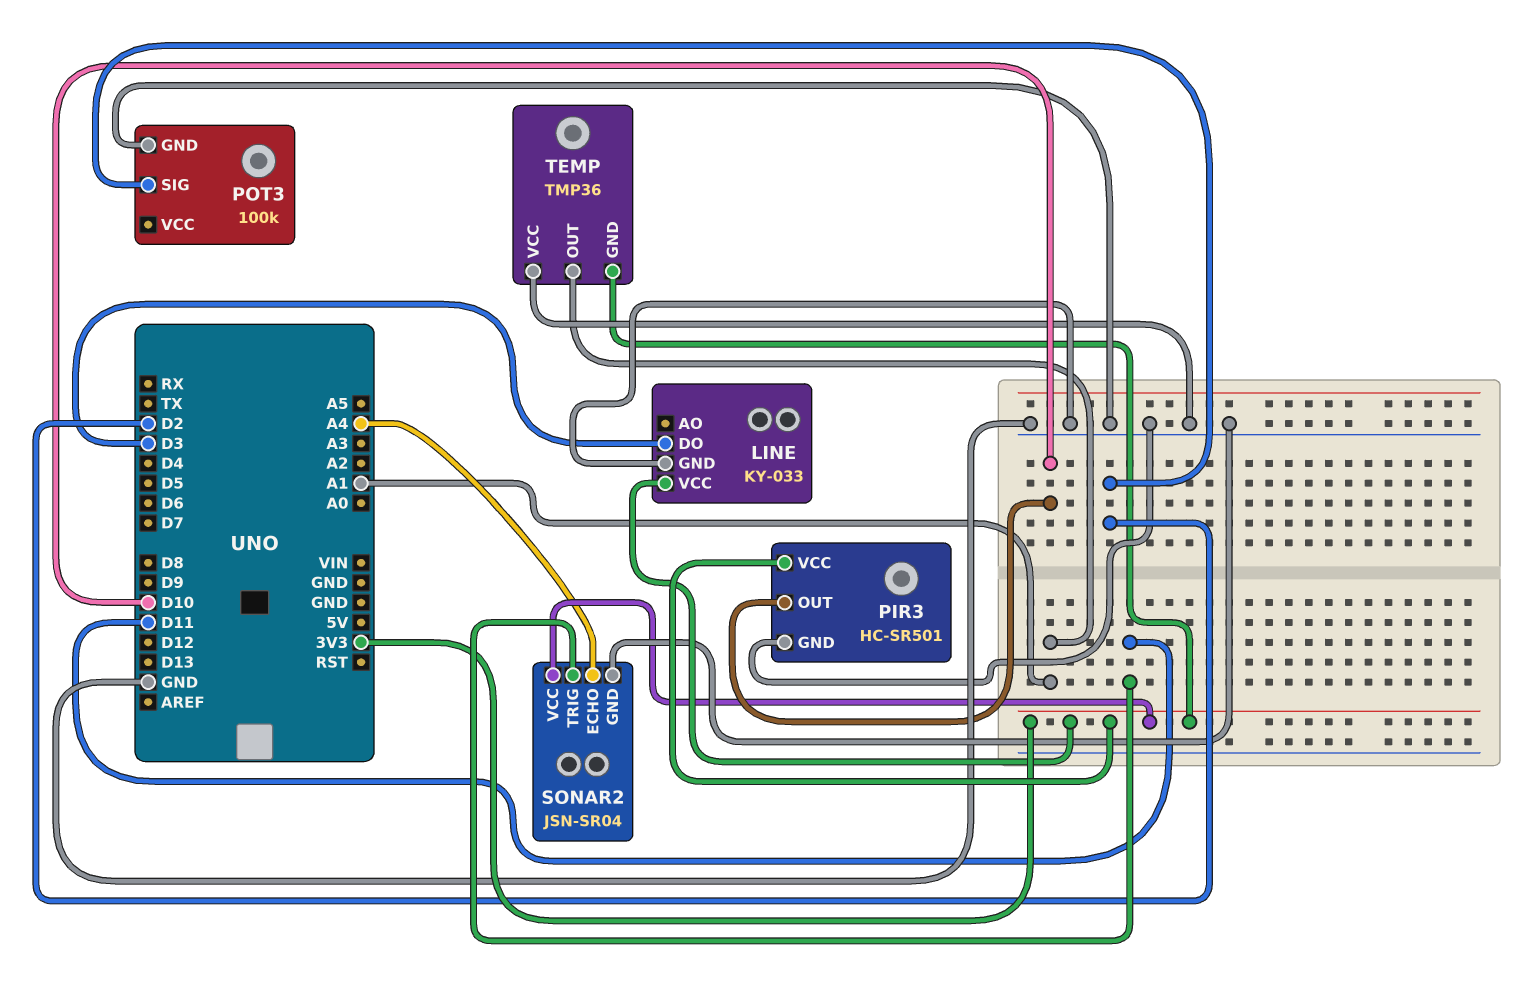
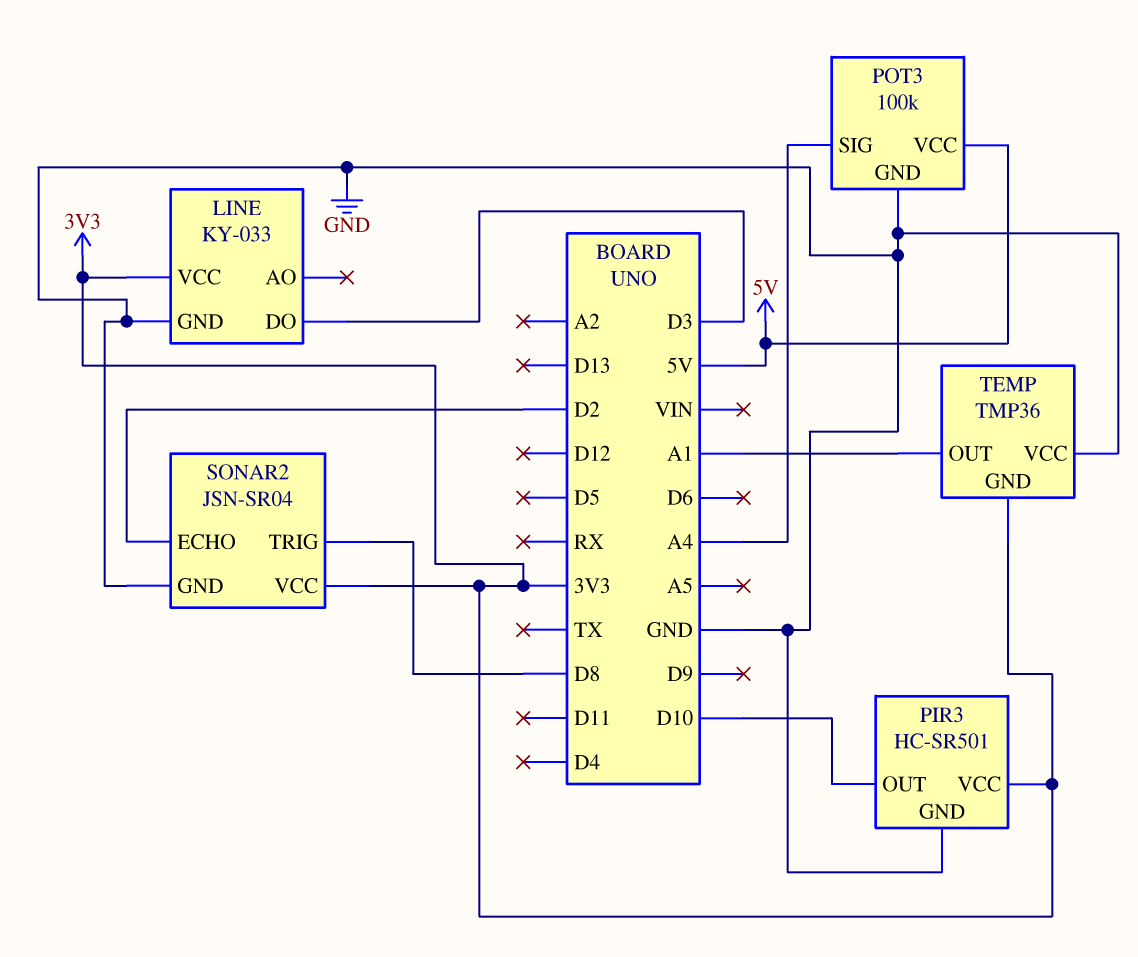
POT3 pin SIG: D2 -> A4
POT3 pin VCC: none -> 5V
SONAR2 pin ECHO: A4 -> D2
SONAR2 pin TRIG: D11 -> D8

